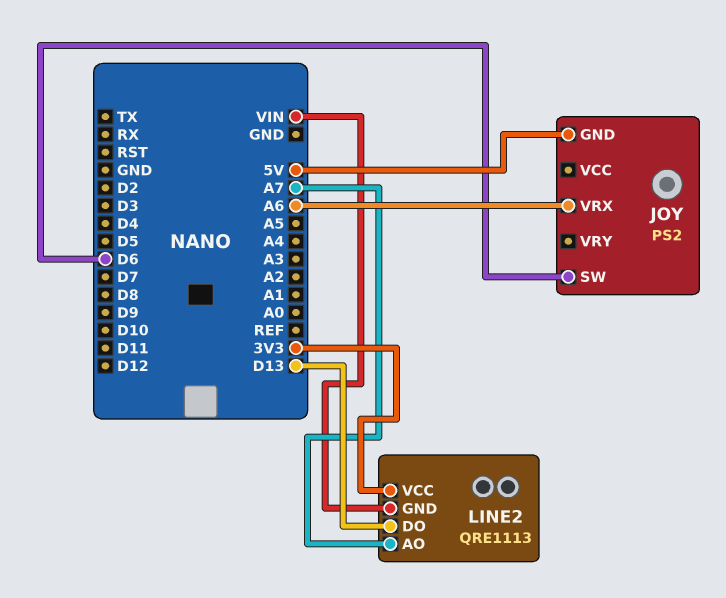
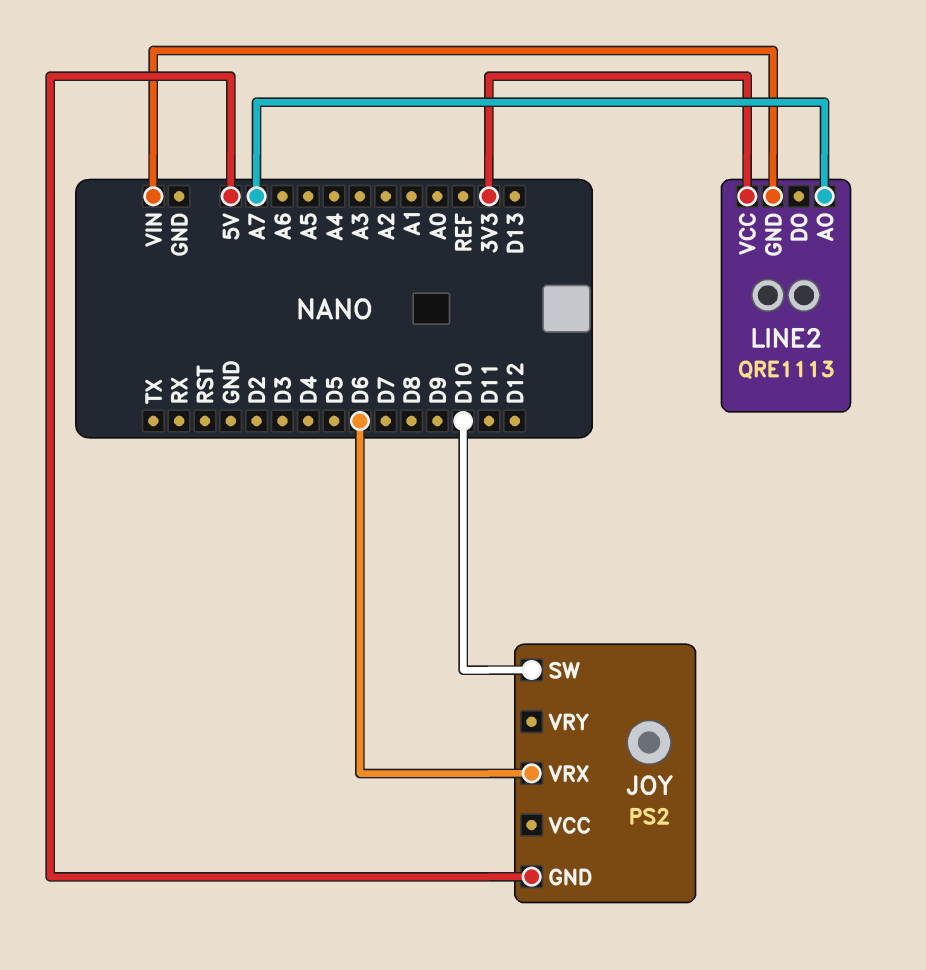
JOY pin SW: D6 -> D10
JOY pin VRX: A6 -> D6
LINE2 pin DO: D13 -> none

